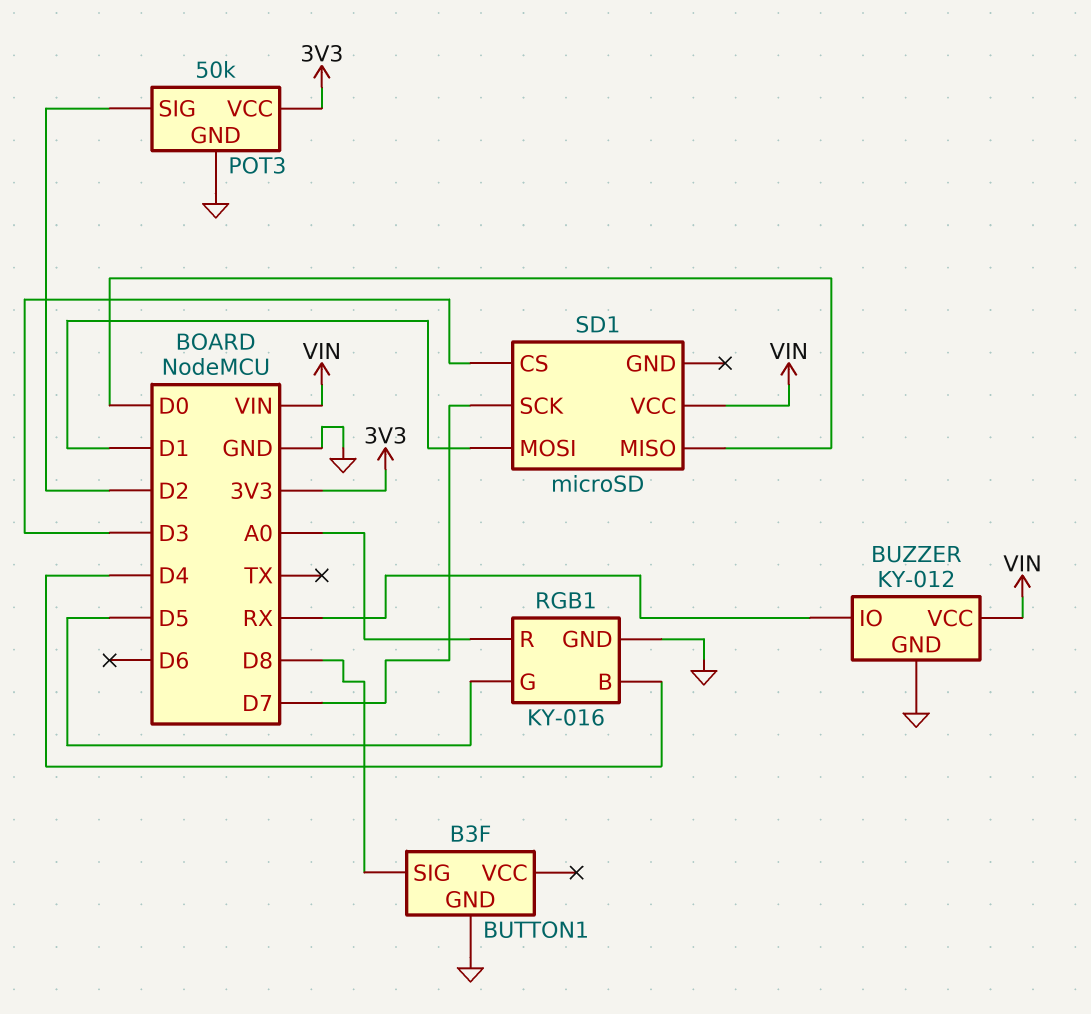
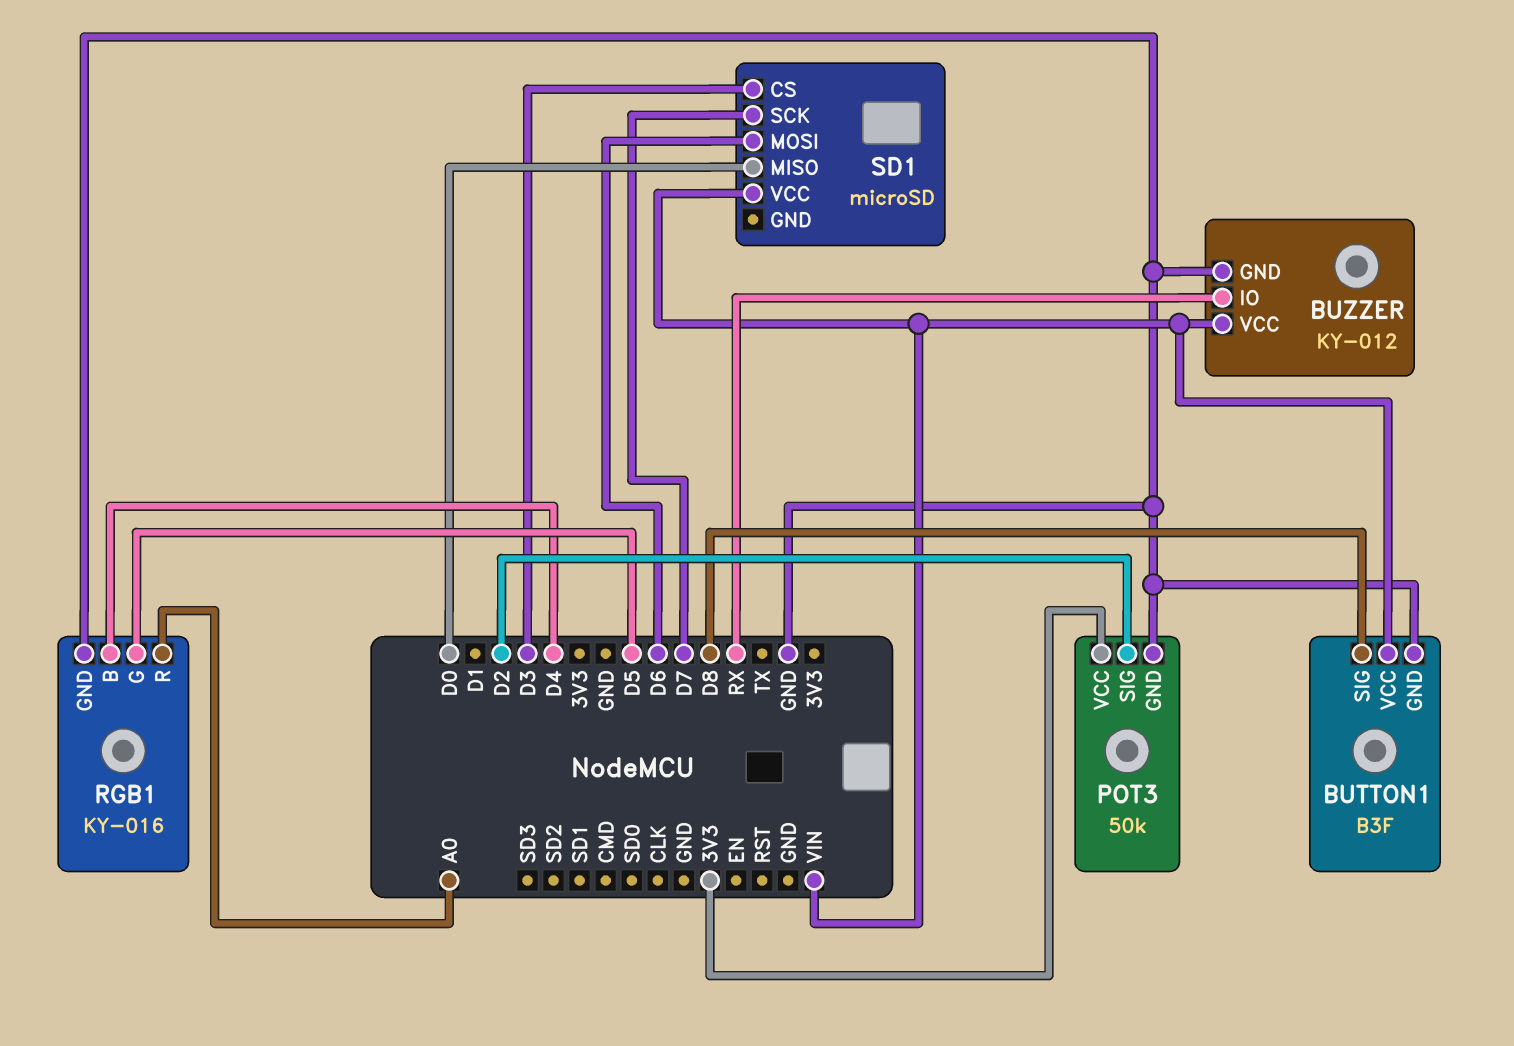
BUTTON1 pin VCC: none -> VIN
SD1 pin MOSI: D1 -> D6

